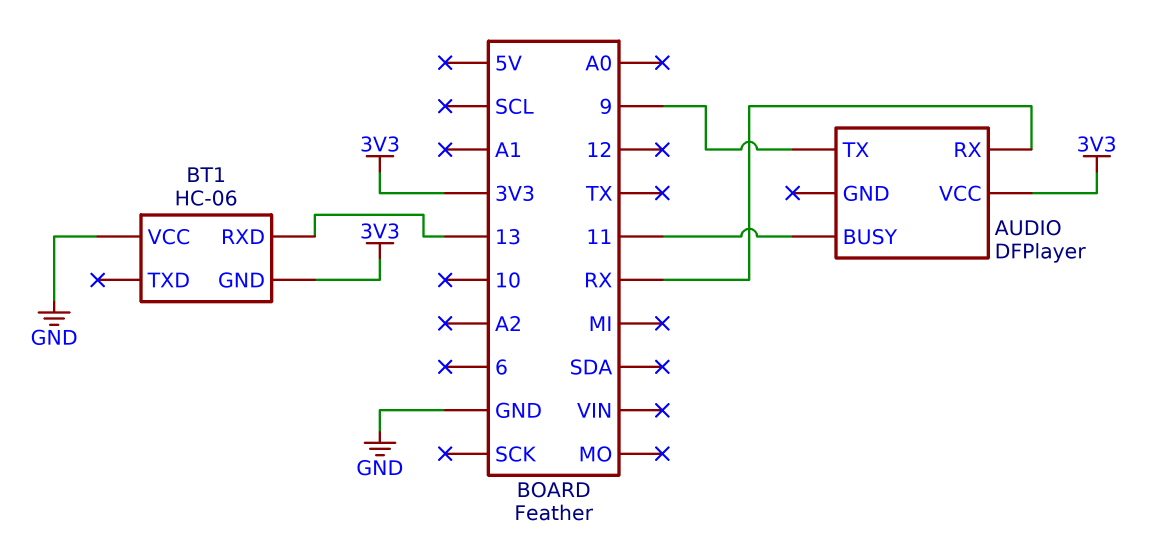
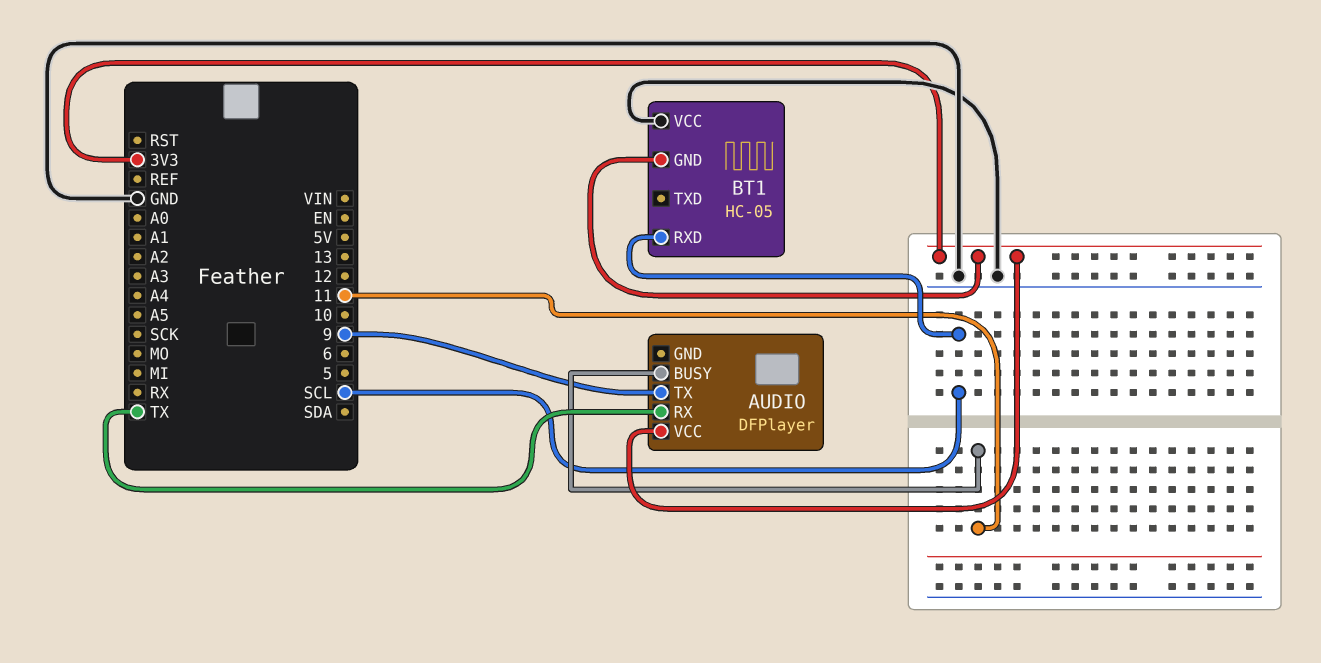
AUDIO pin RX: RX -> TX
BT1: HC-06 -> HC-05
BT1 pin RXD: 13 -> SCL

